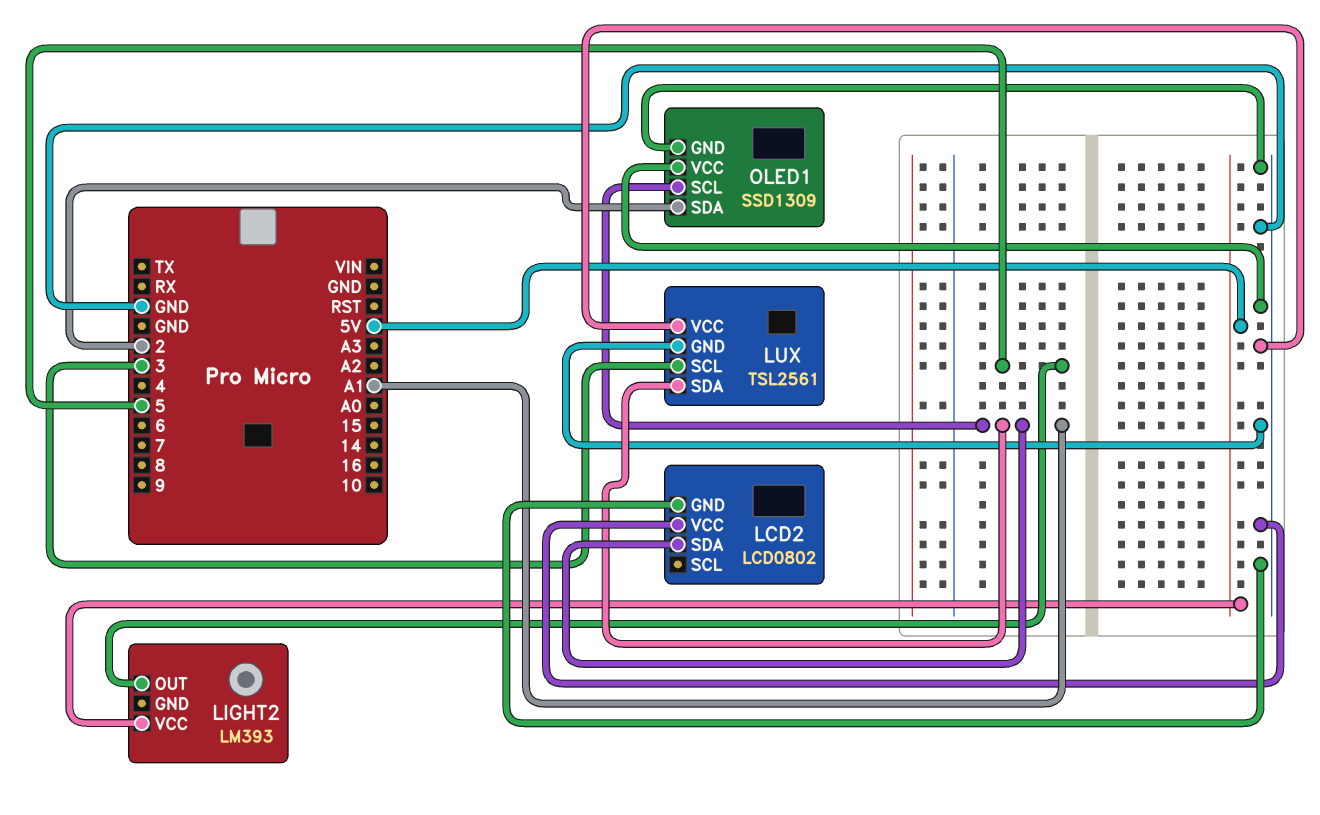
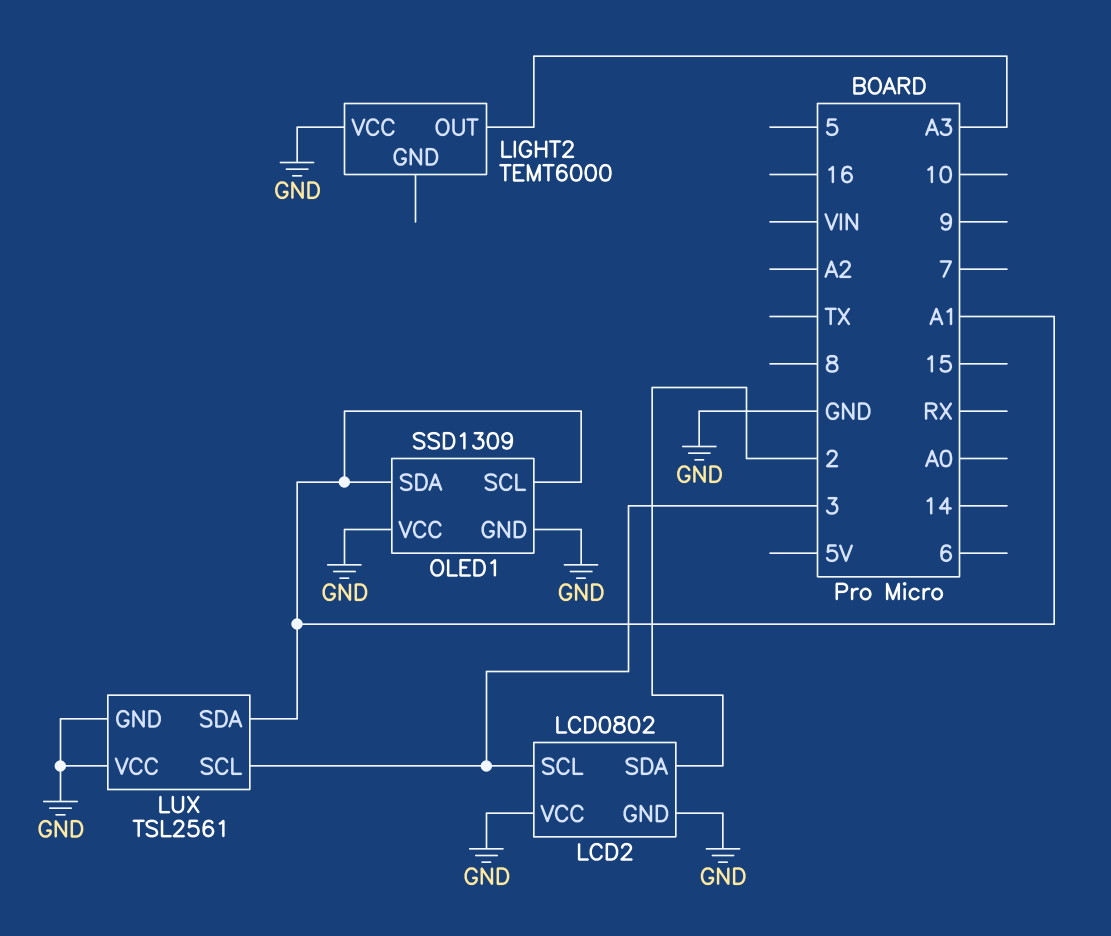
LCD2 pin SCL: none -> 3
LCD2 pin SDA: A1 -> 2
LIGHT2: LM393 -> TEMT6000
LIGHT2 pin OUT: 5 -> A3
LIGHT2 pin VCC: 5V -> GND
OLED1 pin SDA: 2 -> A1

